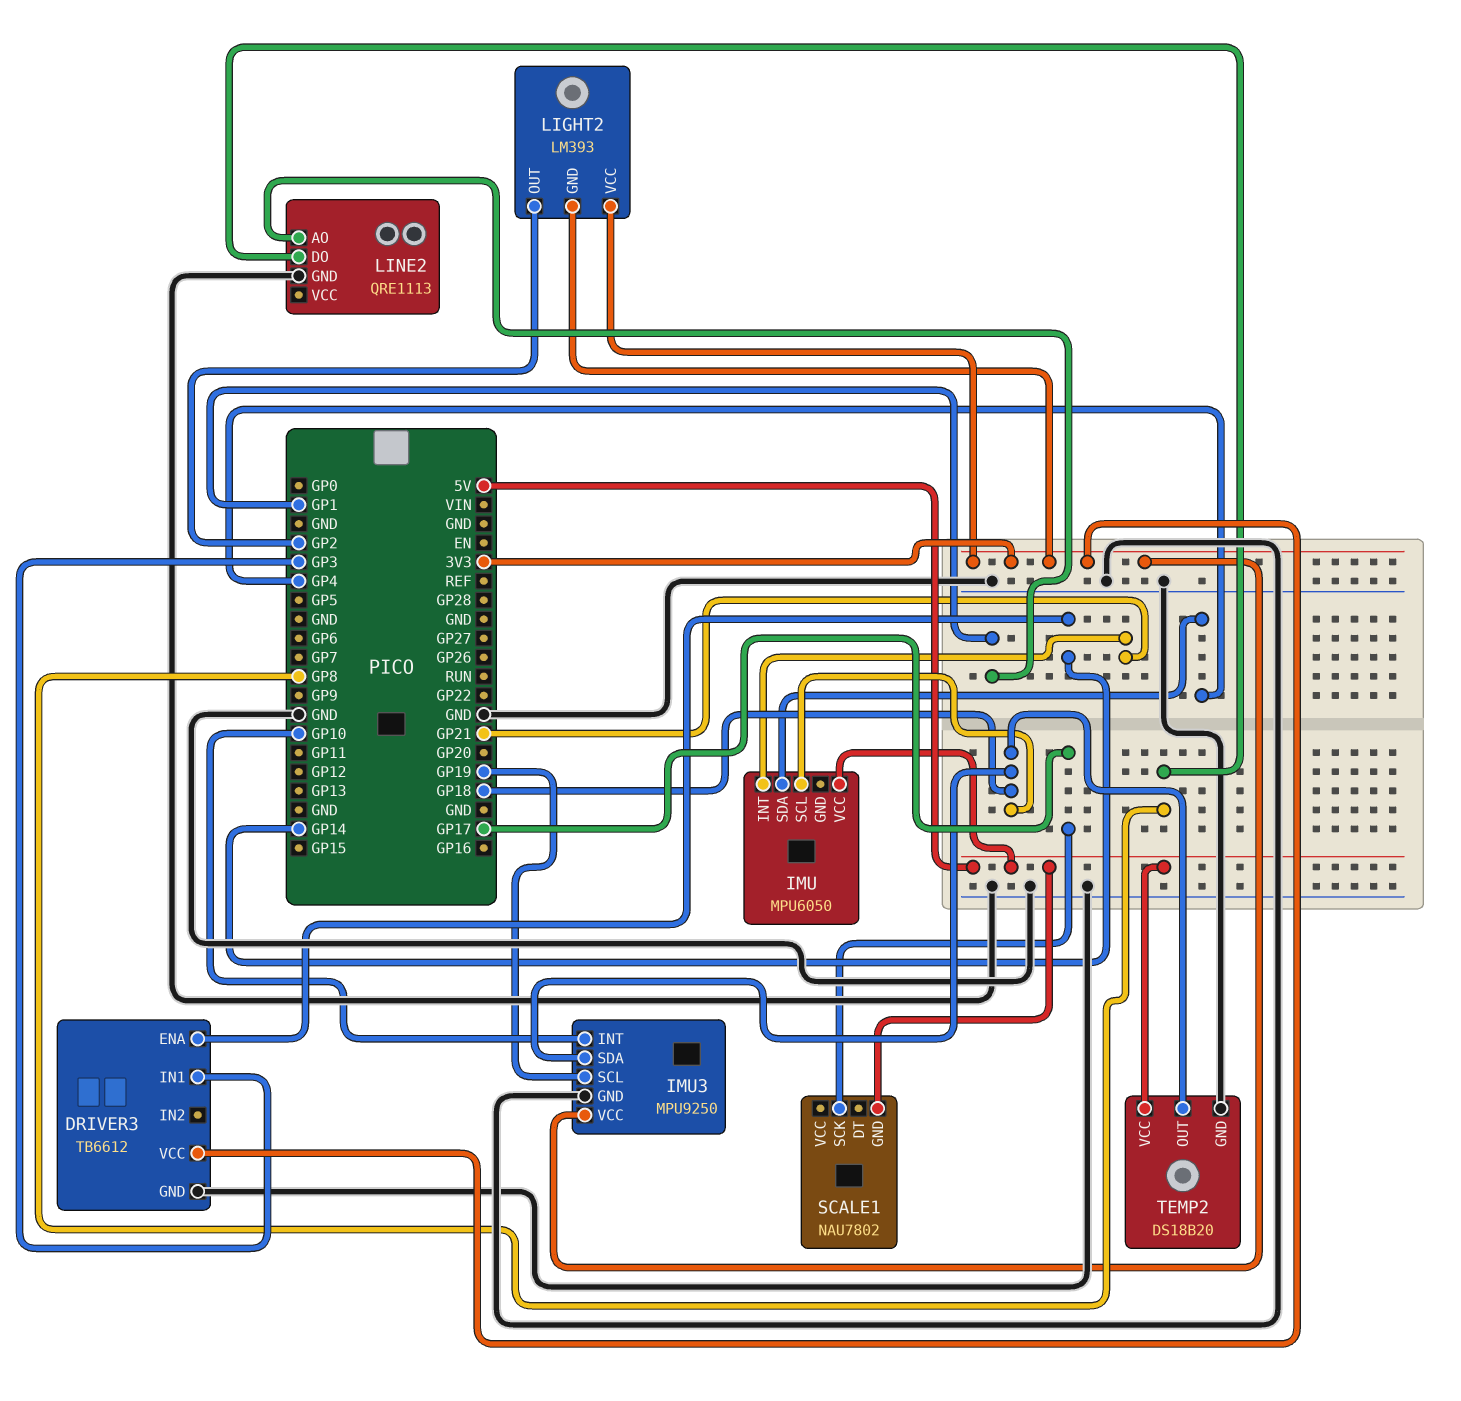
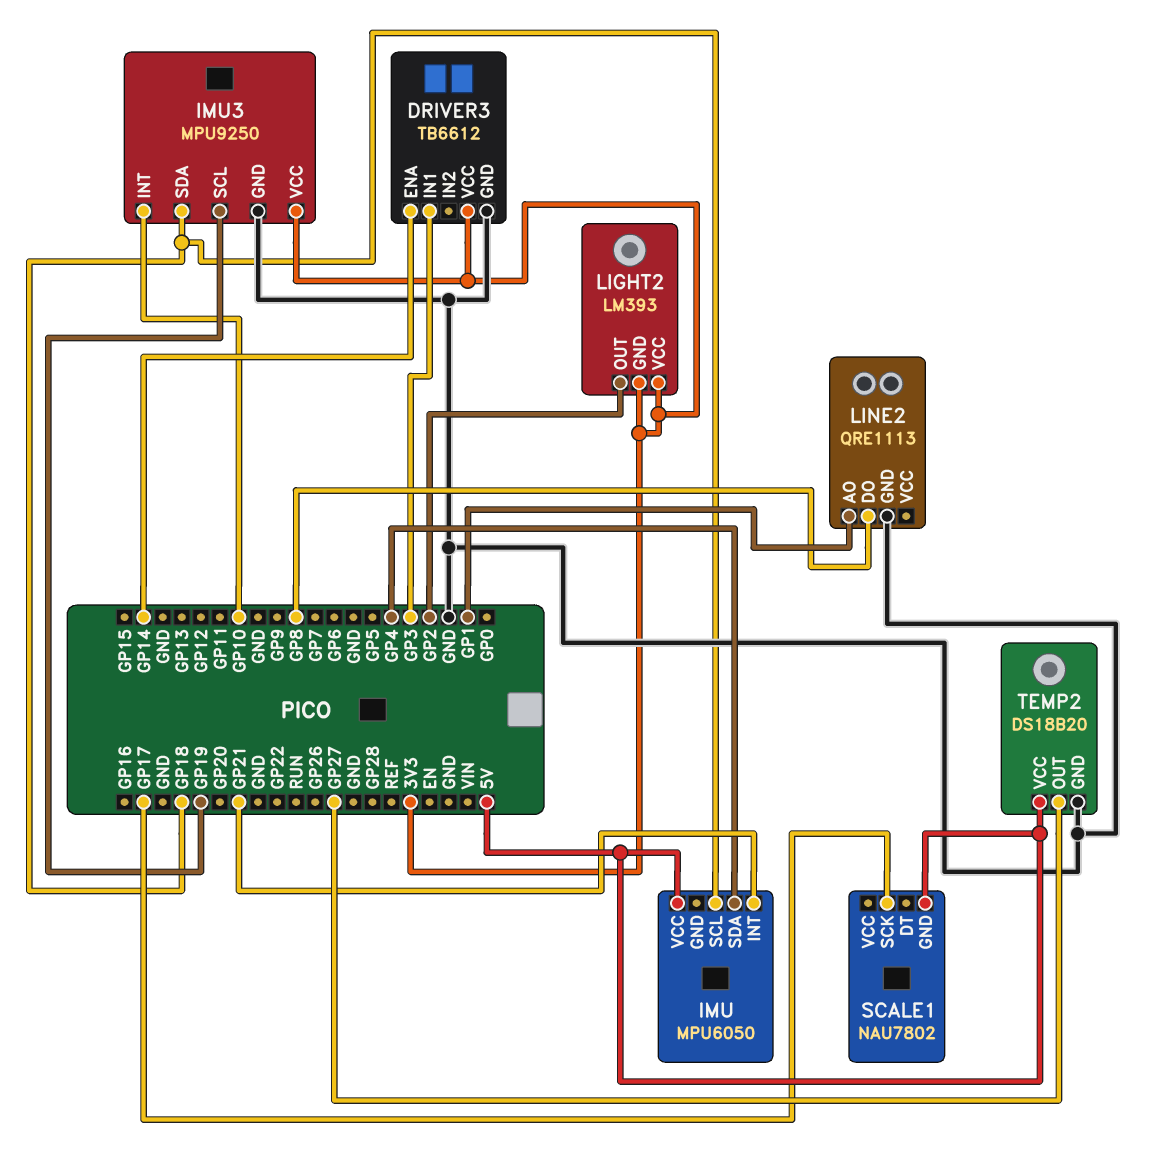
TEMP2 pin OUT: GP18 -> GP27

